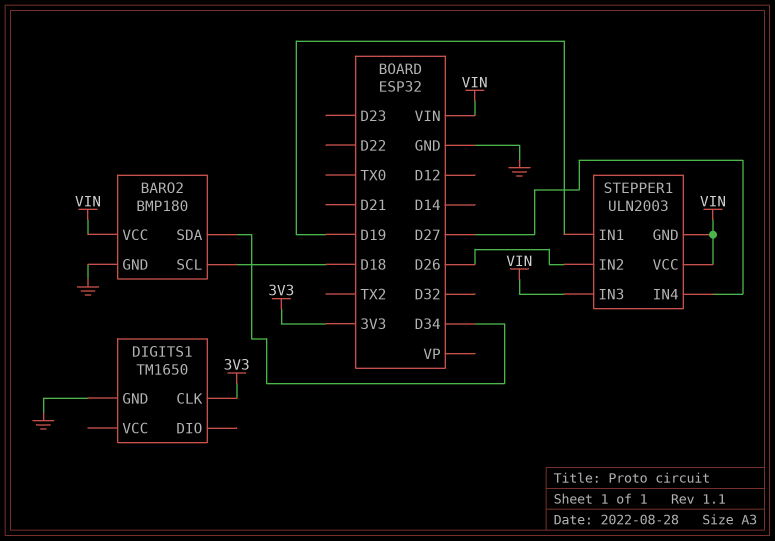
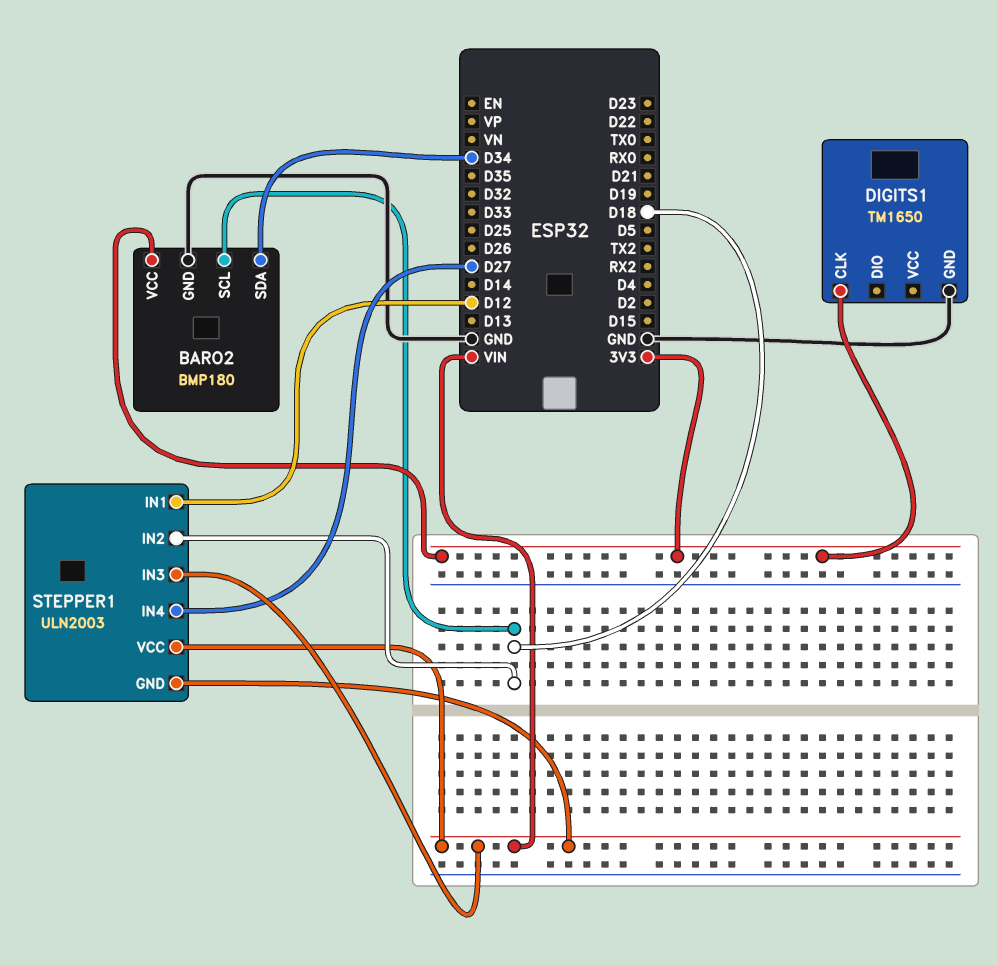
BARO2 pin VCC: VIN -> 3V3
STEPPER1 pin IN1: D19 -> D12
STEPPER1 pin IN2: D26 -> D18

